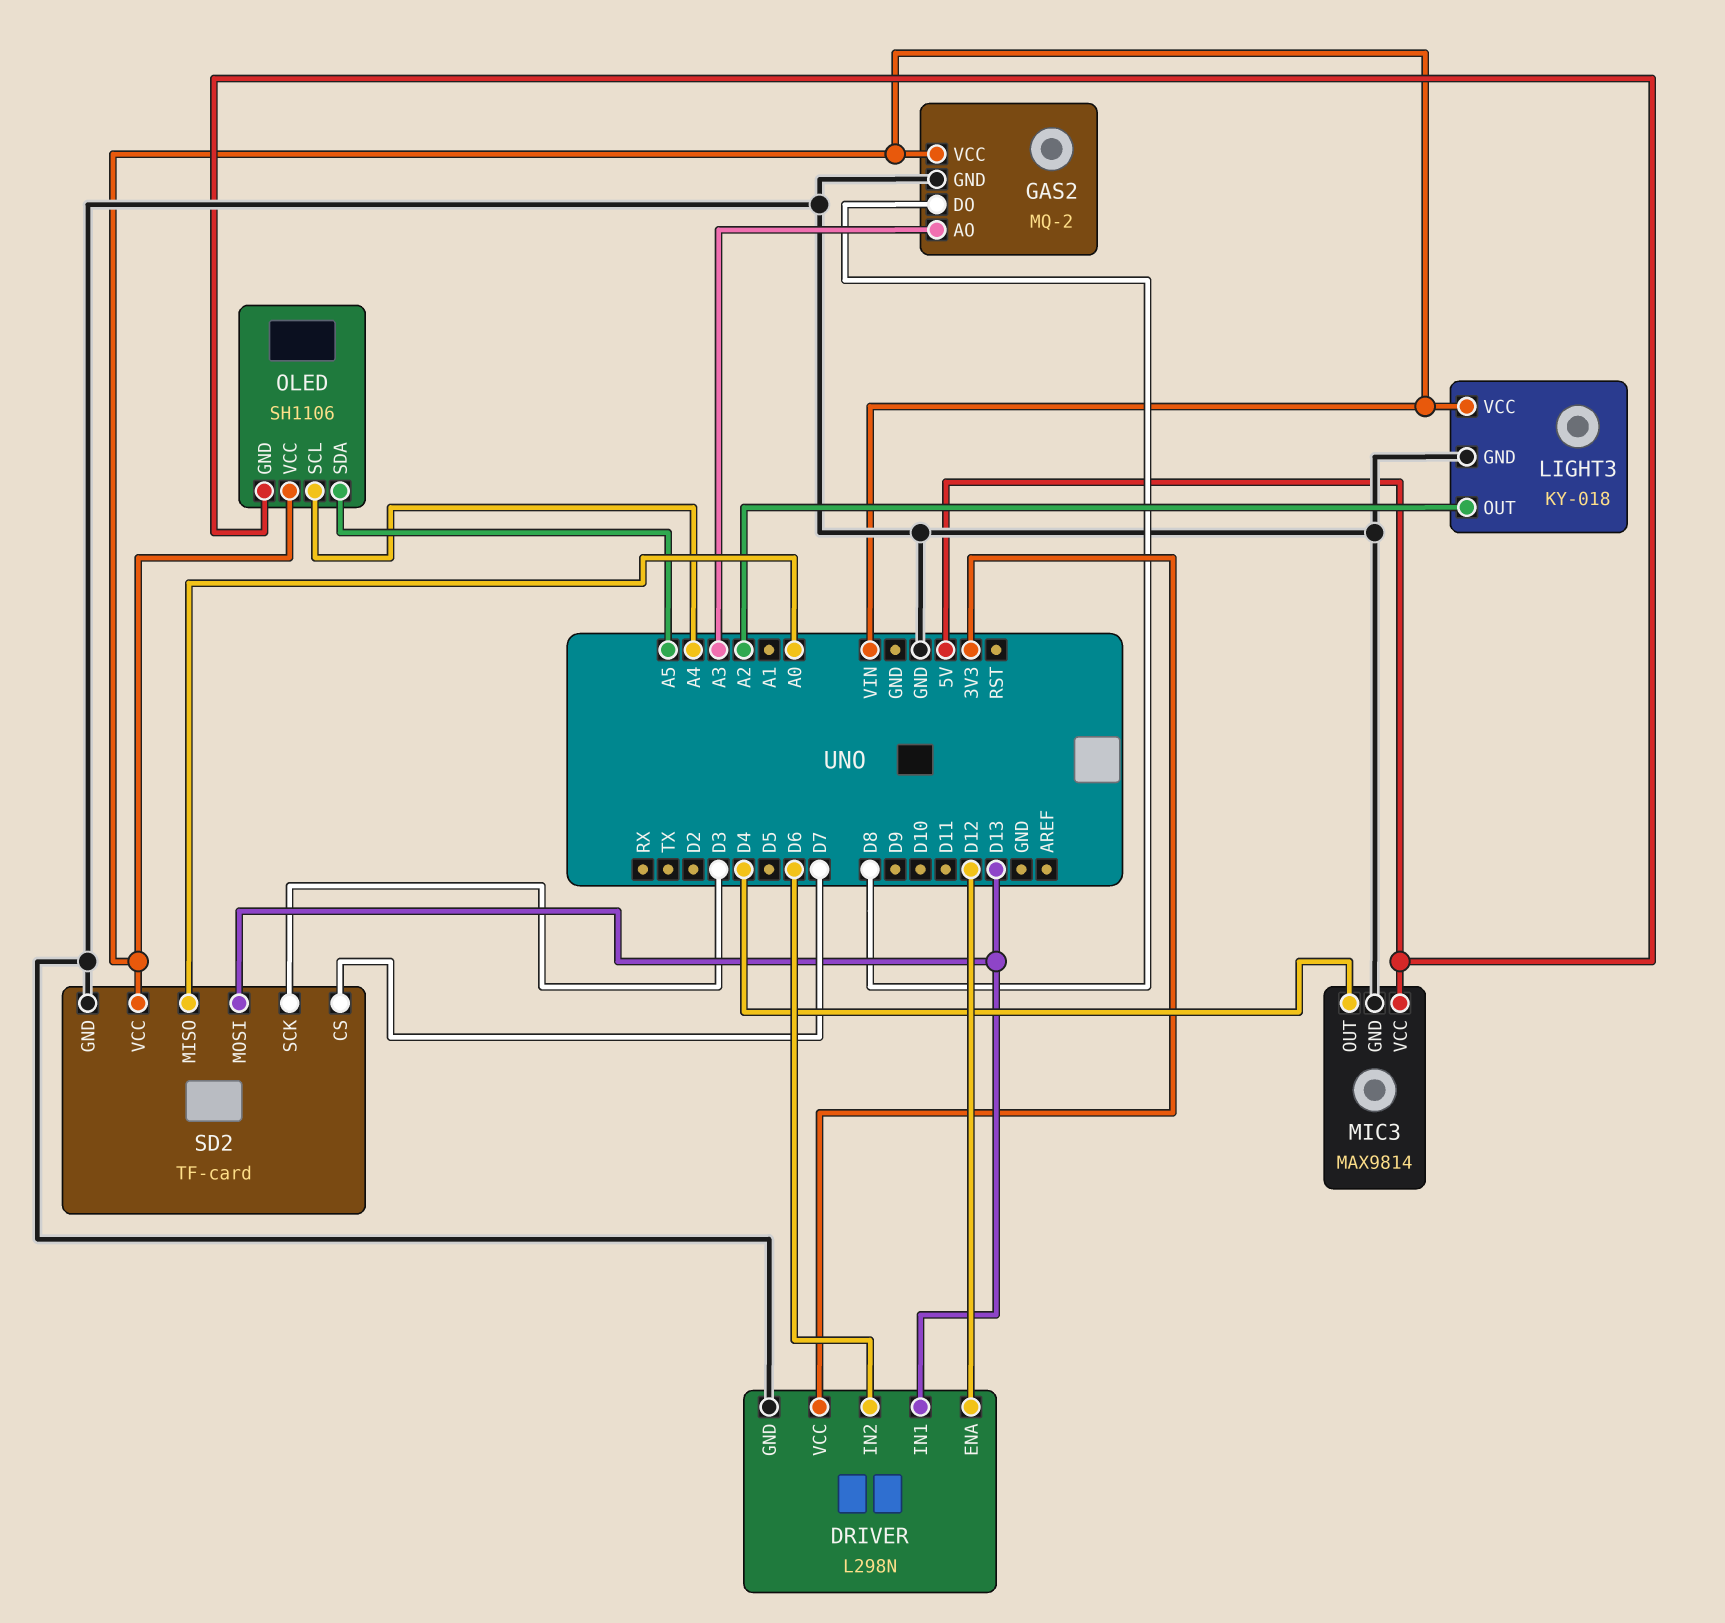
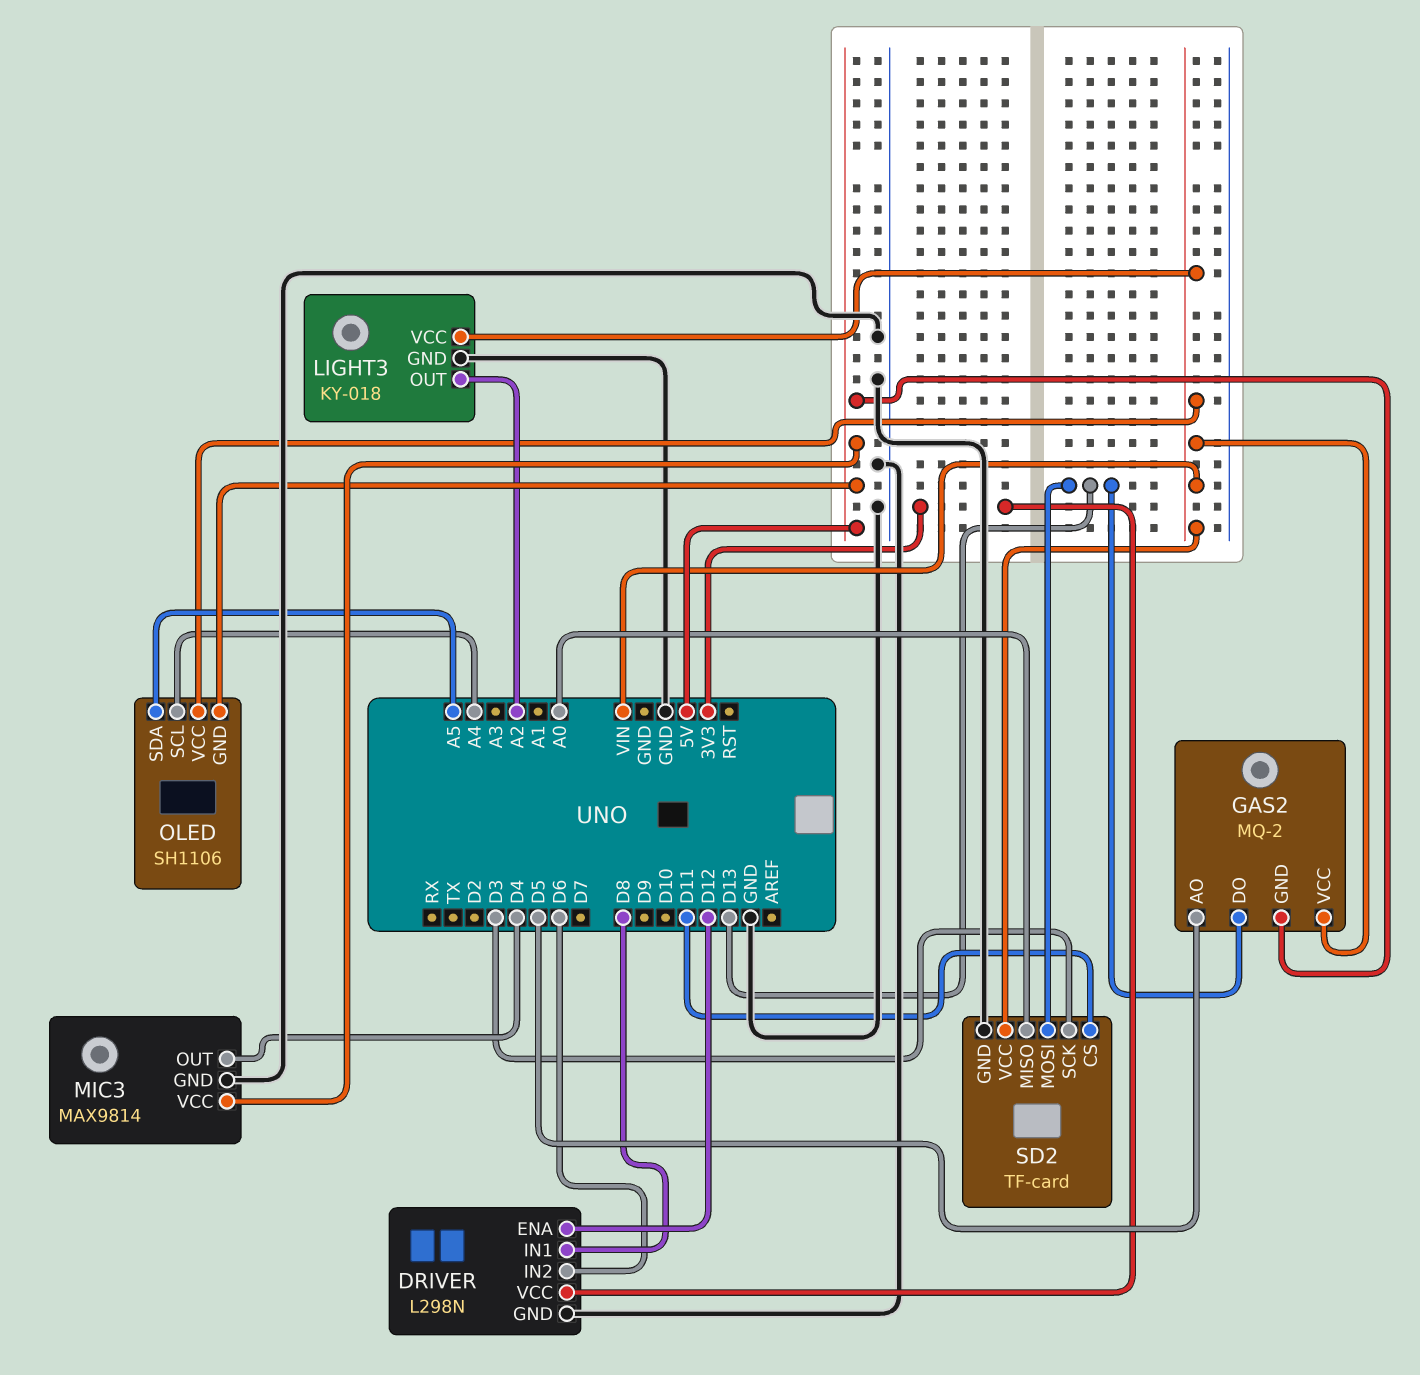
DRIVER pin IN1: D13 -> D8
GAS2 pin AO: A3 -> D5
GAS2 pin DO: D8 -> D13
GAS2 pin GND: GND -> 5V
SD2 pin CS: D7 -> D11

